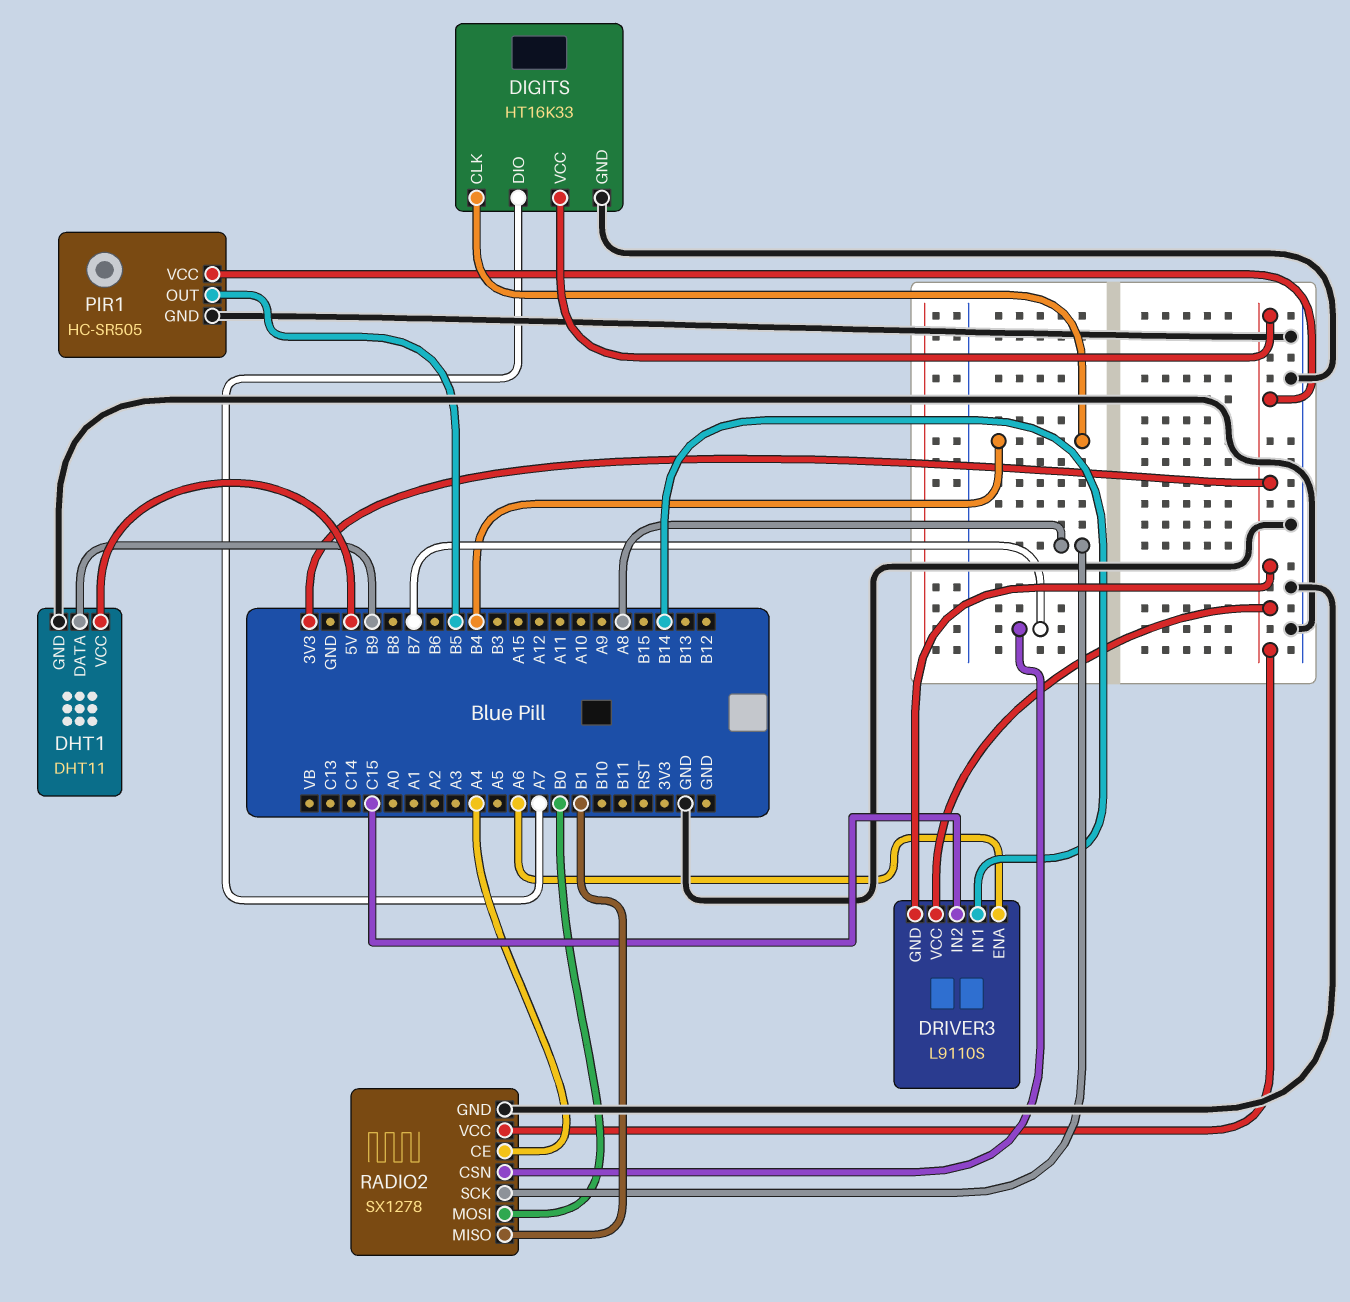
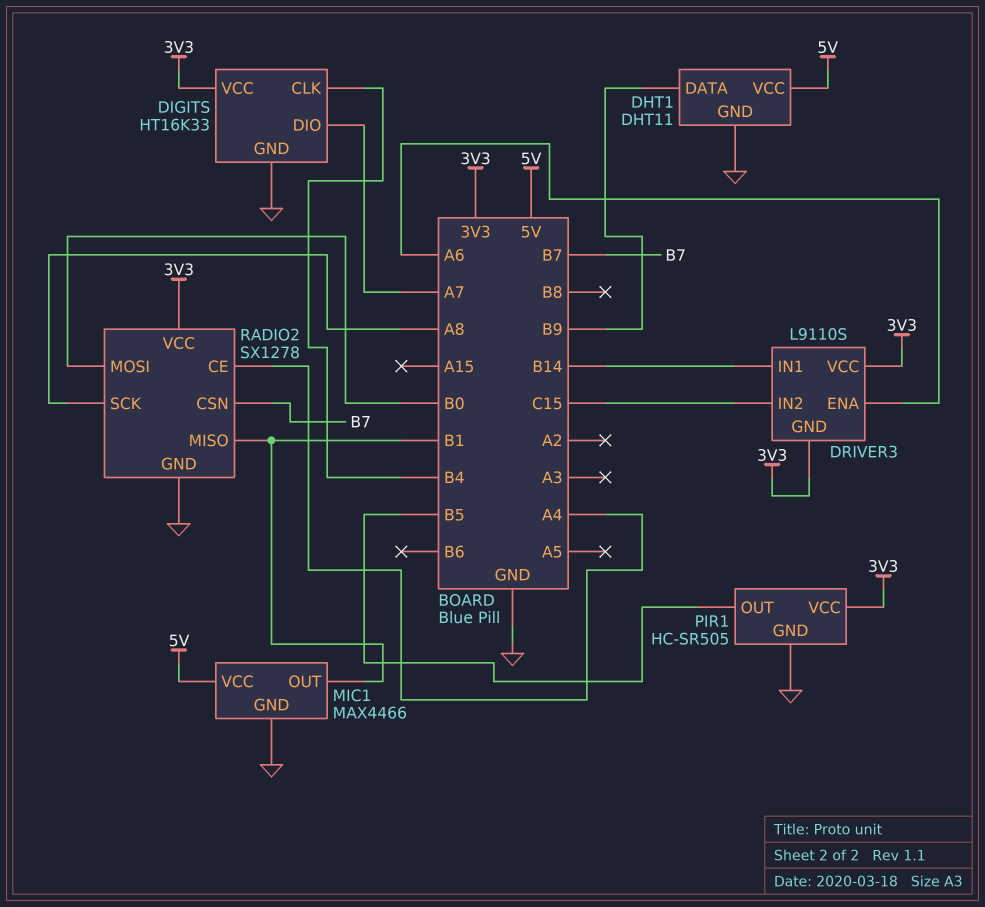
MIC1: none -> MAX4466
MIC1 pin GND: none -> GND
MIC1 pin OUT: none -> B1
MIC1 pin VCC: none -> 5V

